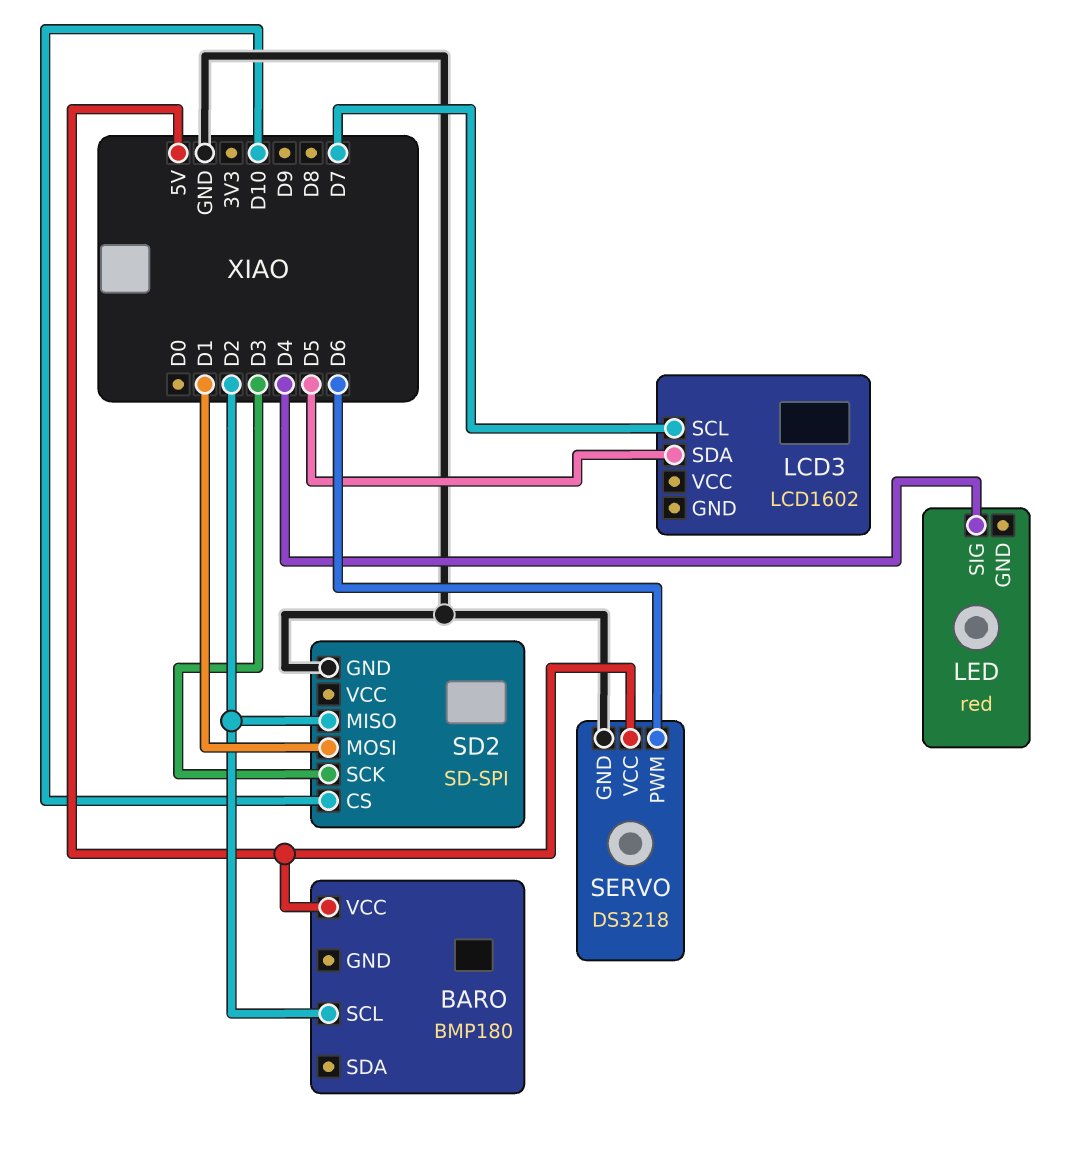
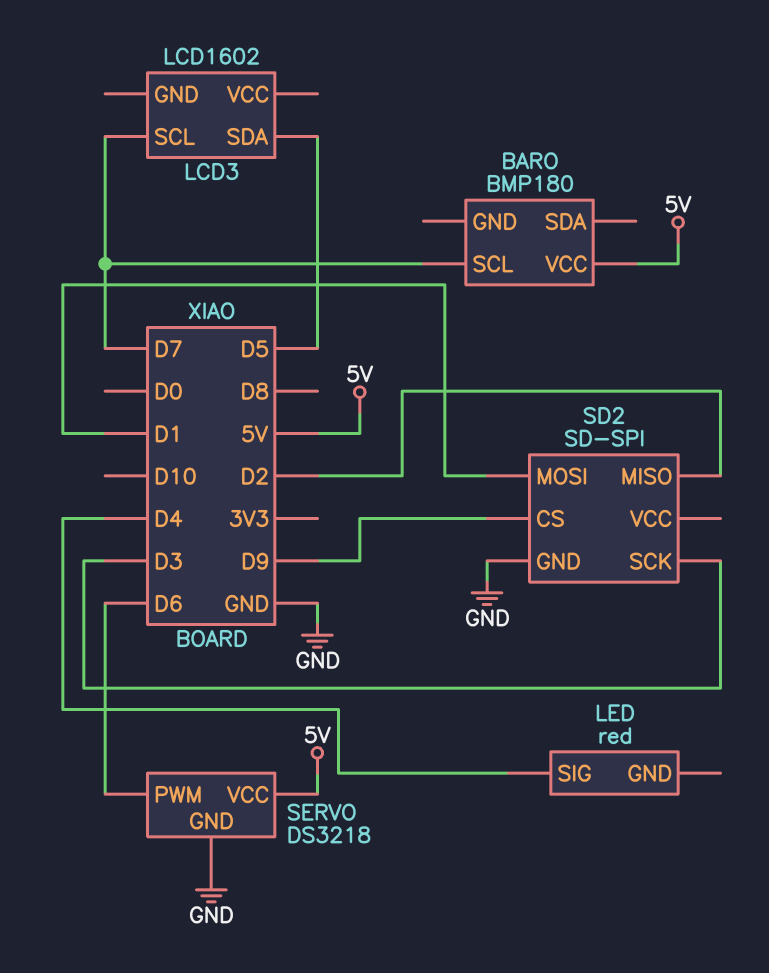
BARO pin SCL: D2 -> D7
SD2 pin CS: D10 -> D9

